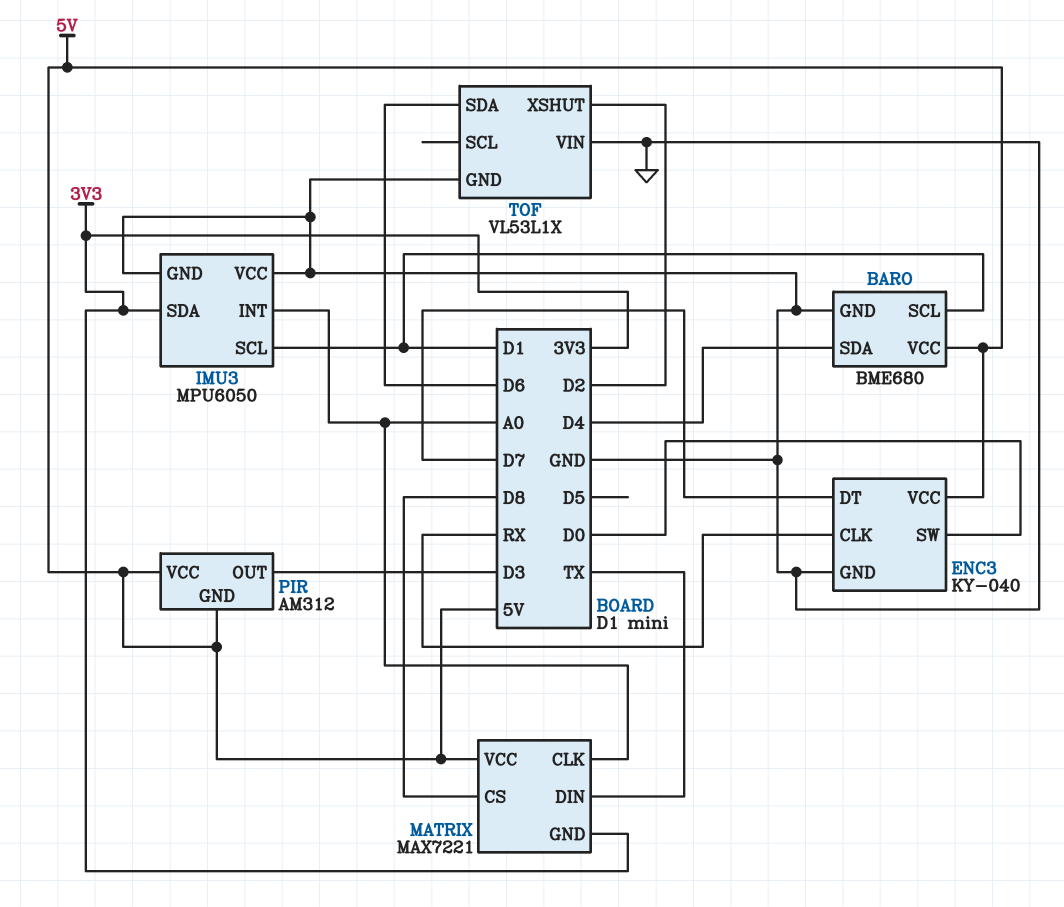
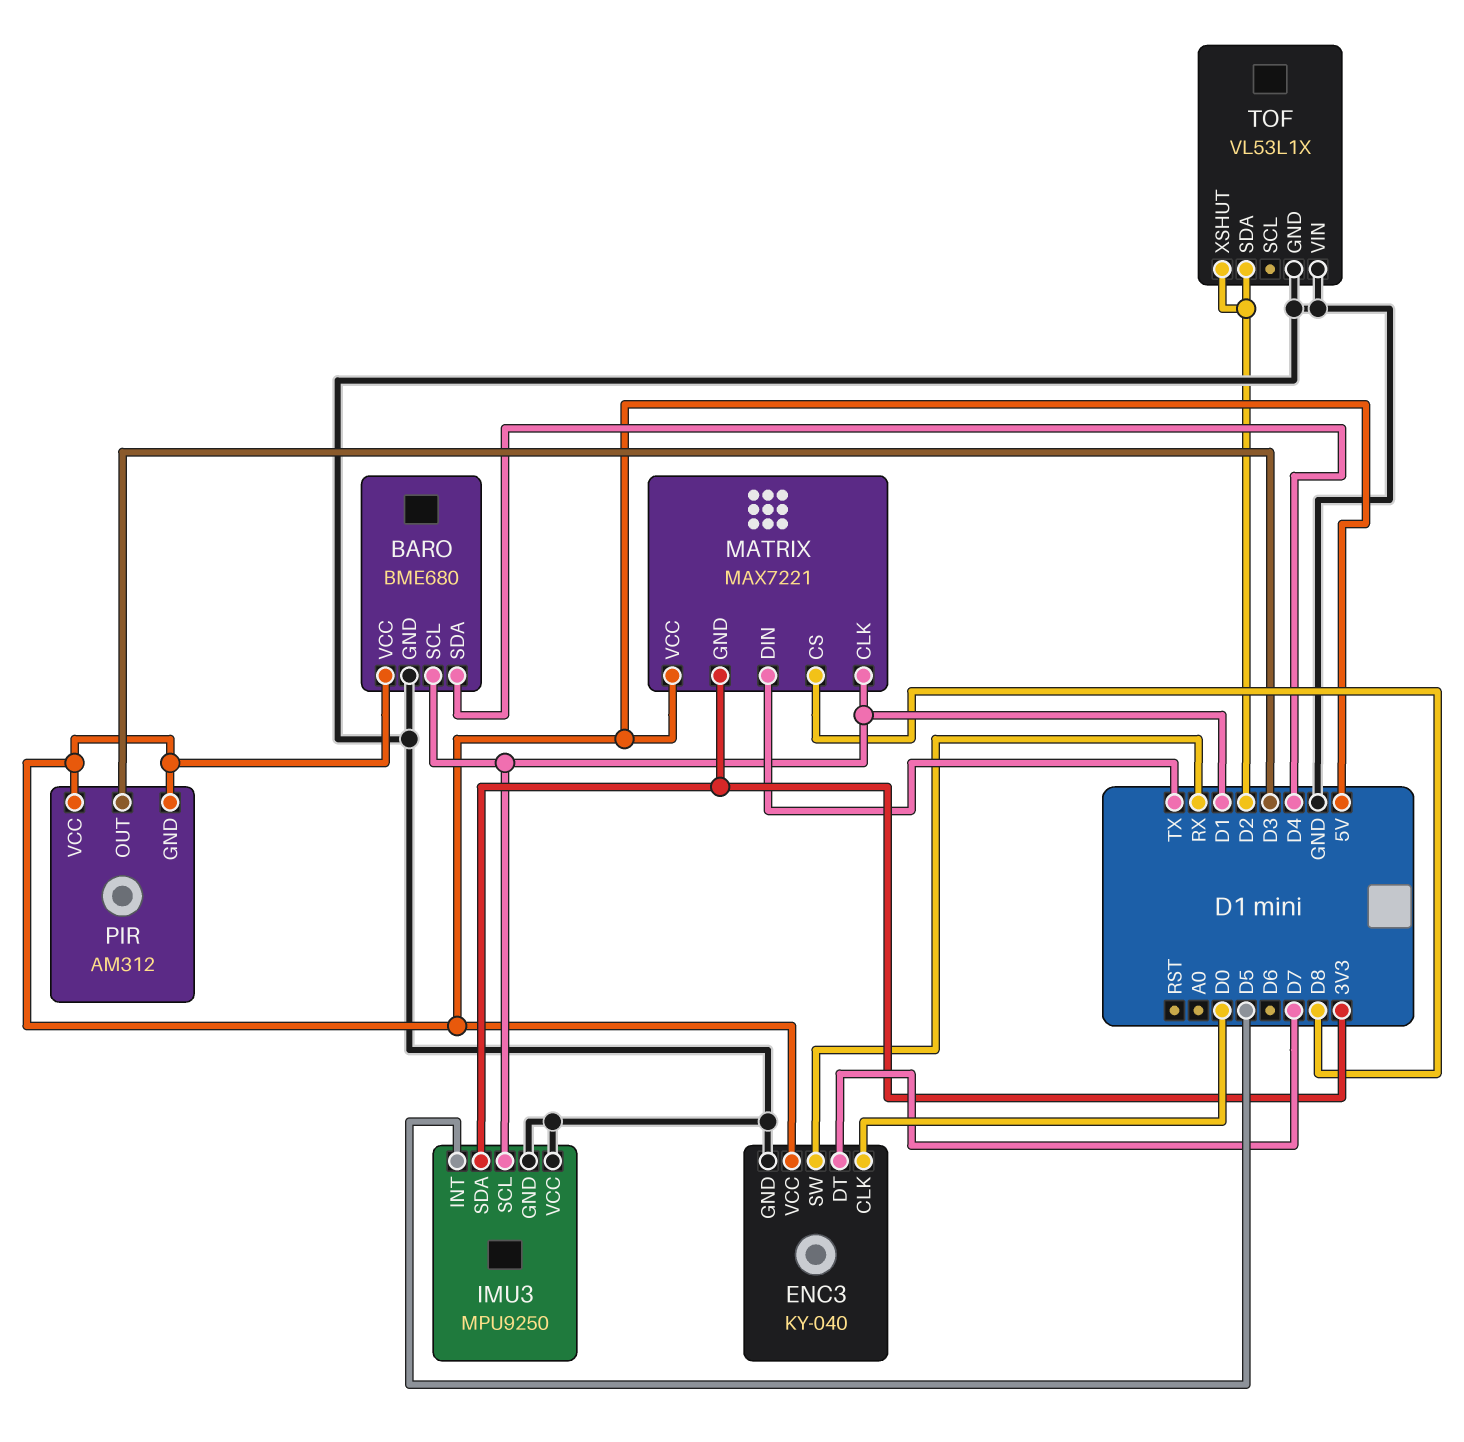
ENC3 pin CLK: RX -> D0
ENC3 pin SW: D0 -> RX
IMU3: MPU6050 -> MPU9250
IMU3 pin INT: A0 -> D5
MATRIX pin CLK: A0 -> D1
TOF pin SDA: D6 -> D2

